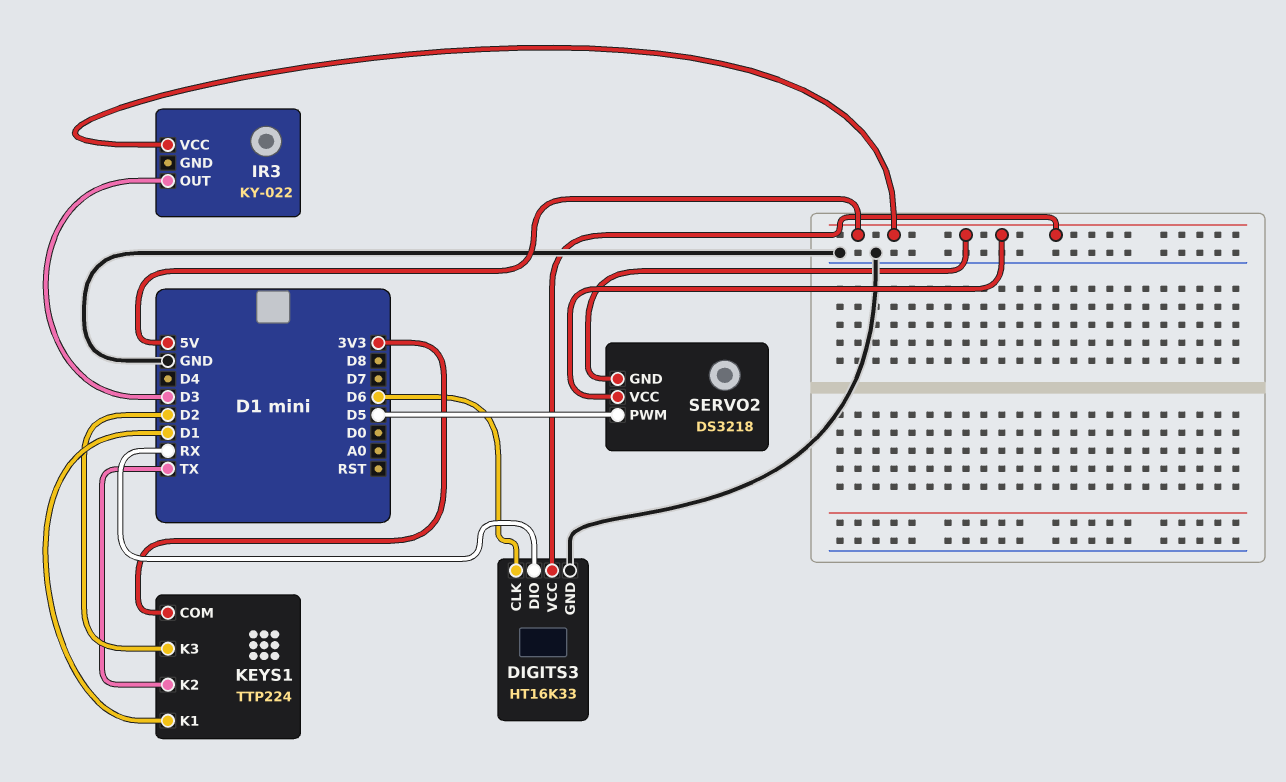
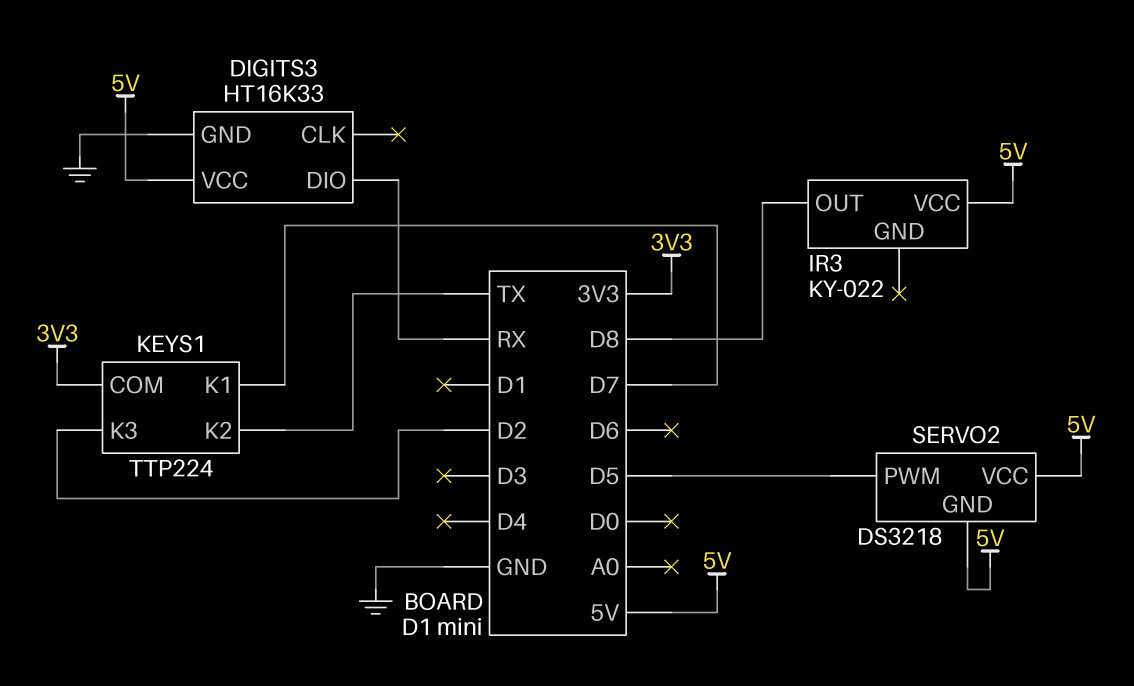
DIGITS3 pin CLK: D6 -> none
IR3 pin OUT: D3 -> D8
KEYS1 pin K1: D1 -> D7

